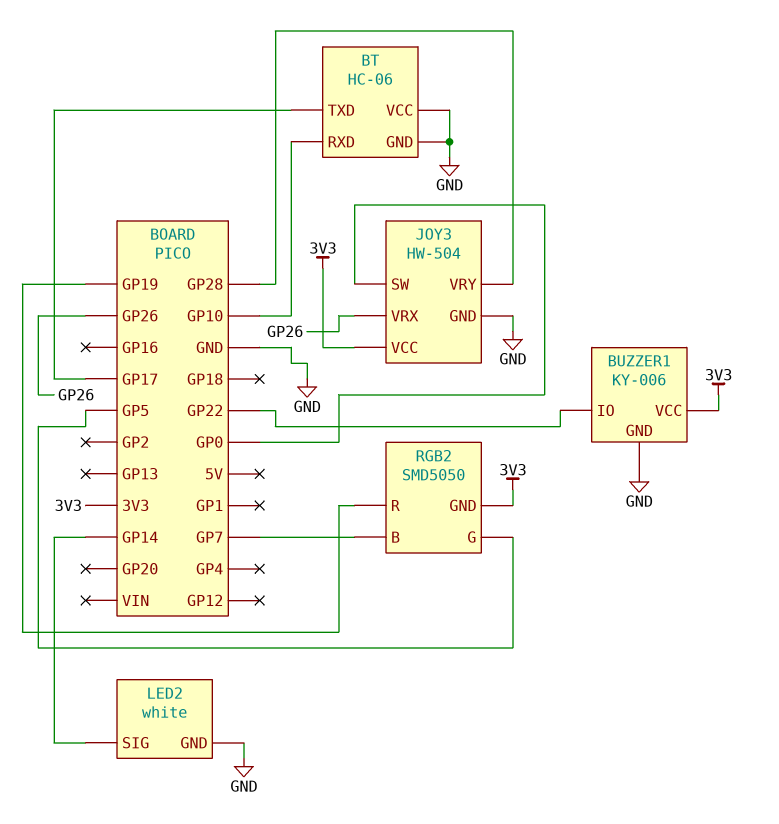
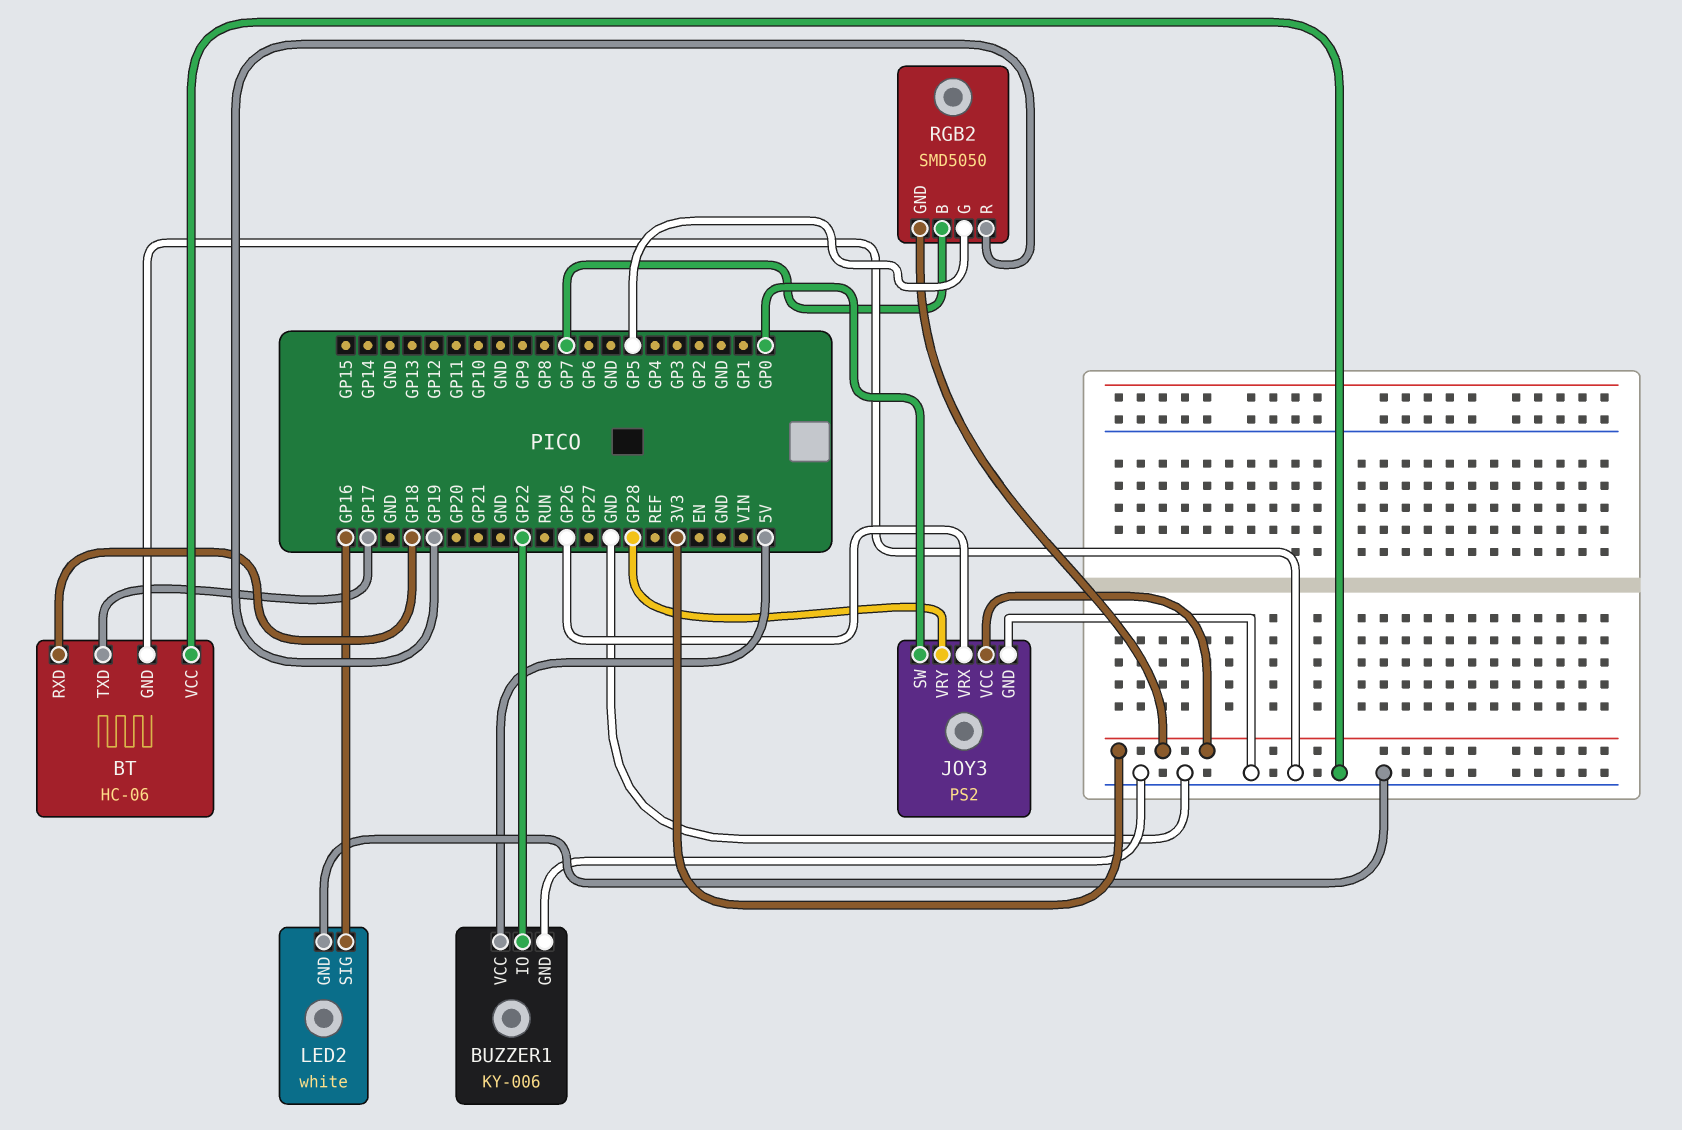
BT pin RXD: GP10 -> GP18
BUZZER1 pin VCC: 3V3 -> 5V
JOY3: HW-504 -> PS2
LED2 pin SIG: GP14 -> GP16

